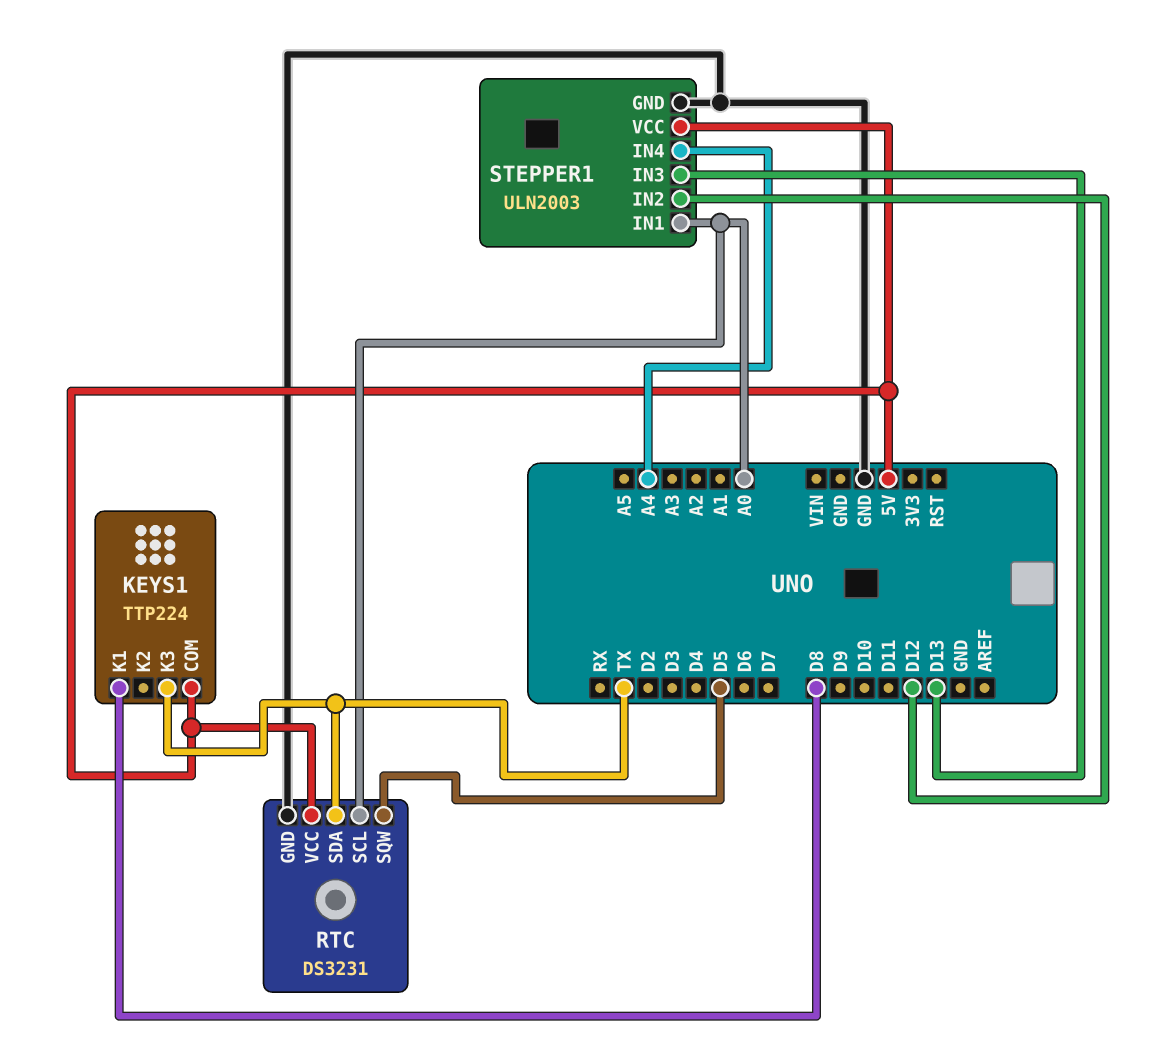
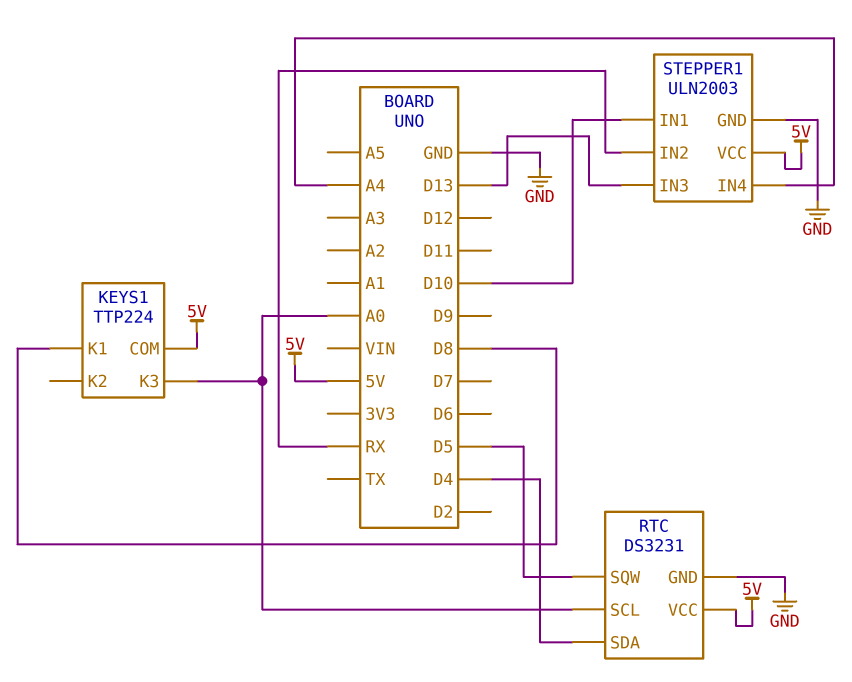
KEYS1 pin K3: TX -> A0
RTC pin SDA: TX -> D4
STEPPER1 pin IN1: A0 -> D10
STEPPER1 pin IN2: D12 -> RX

